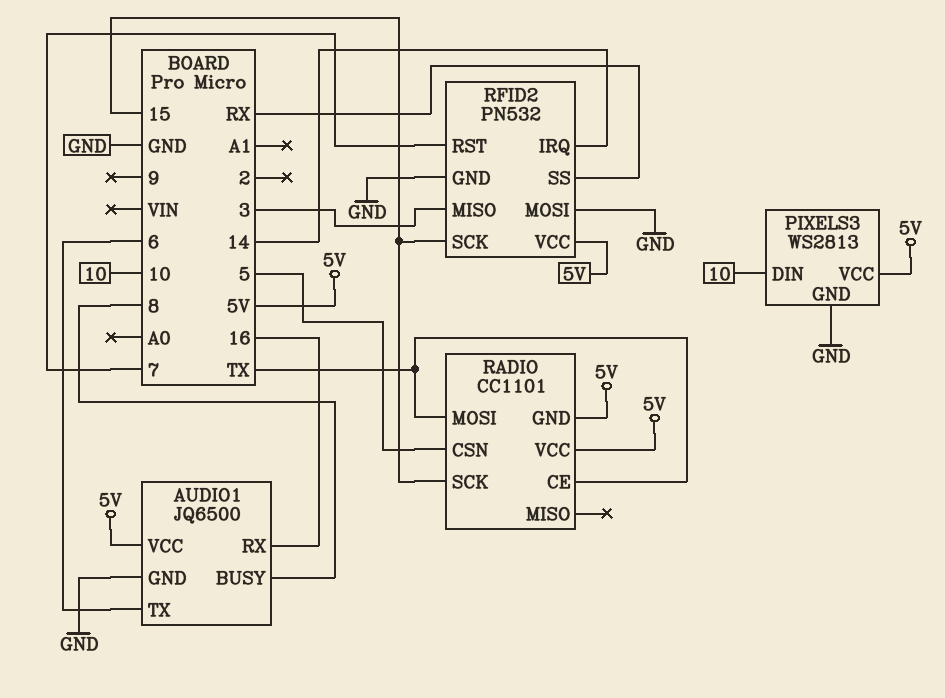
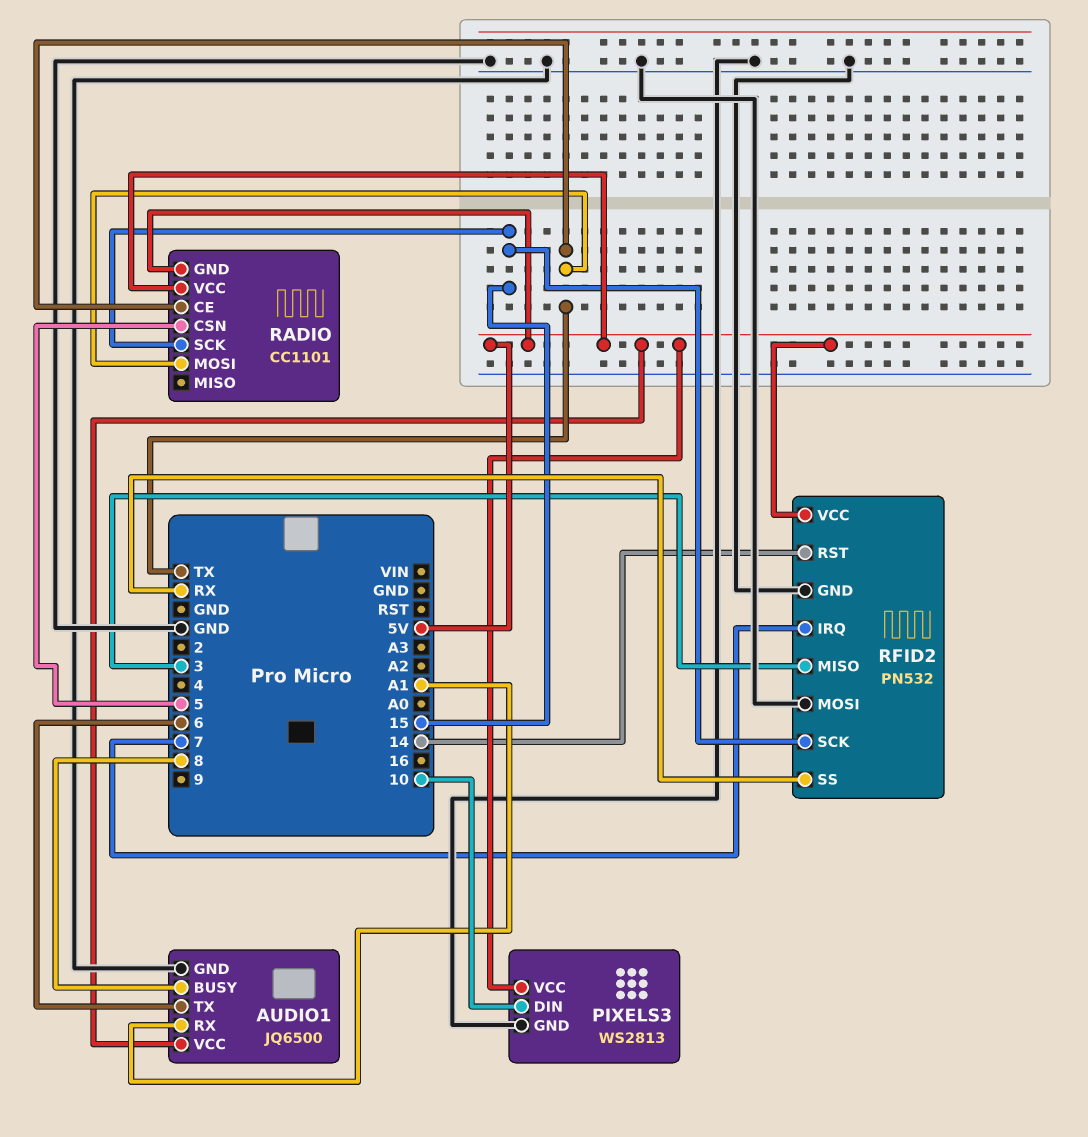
AUDIO1 pin RX: 16 -> A1
RFID2 pin IRQ: 14 -> 7
RFID2 pin RST: 7 -> 14

